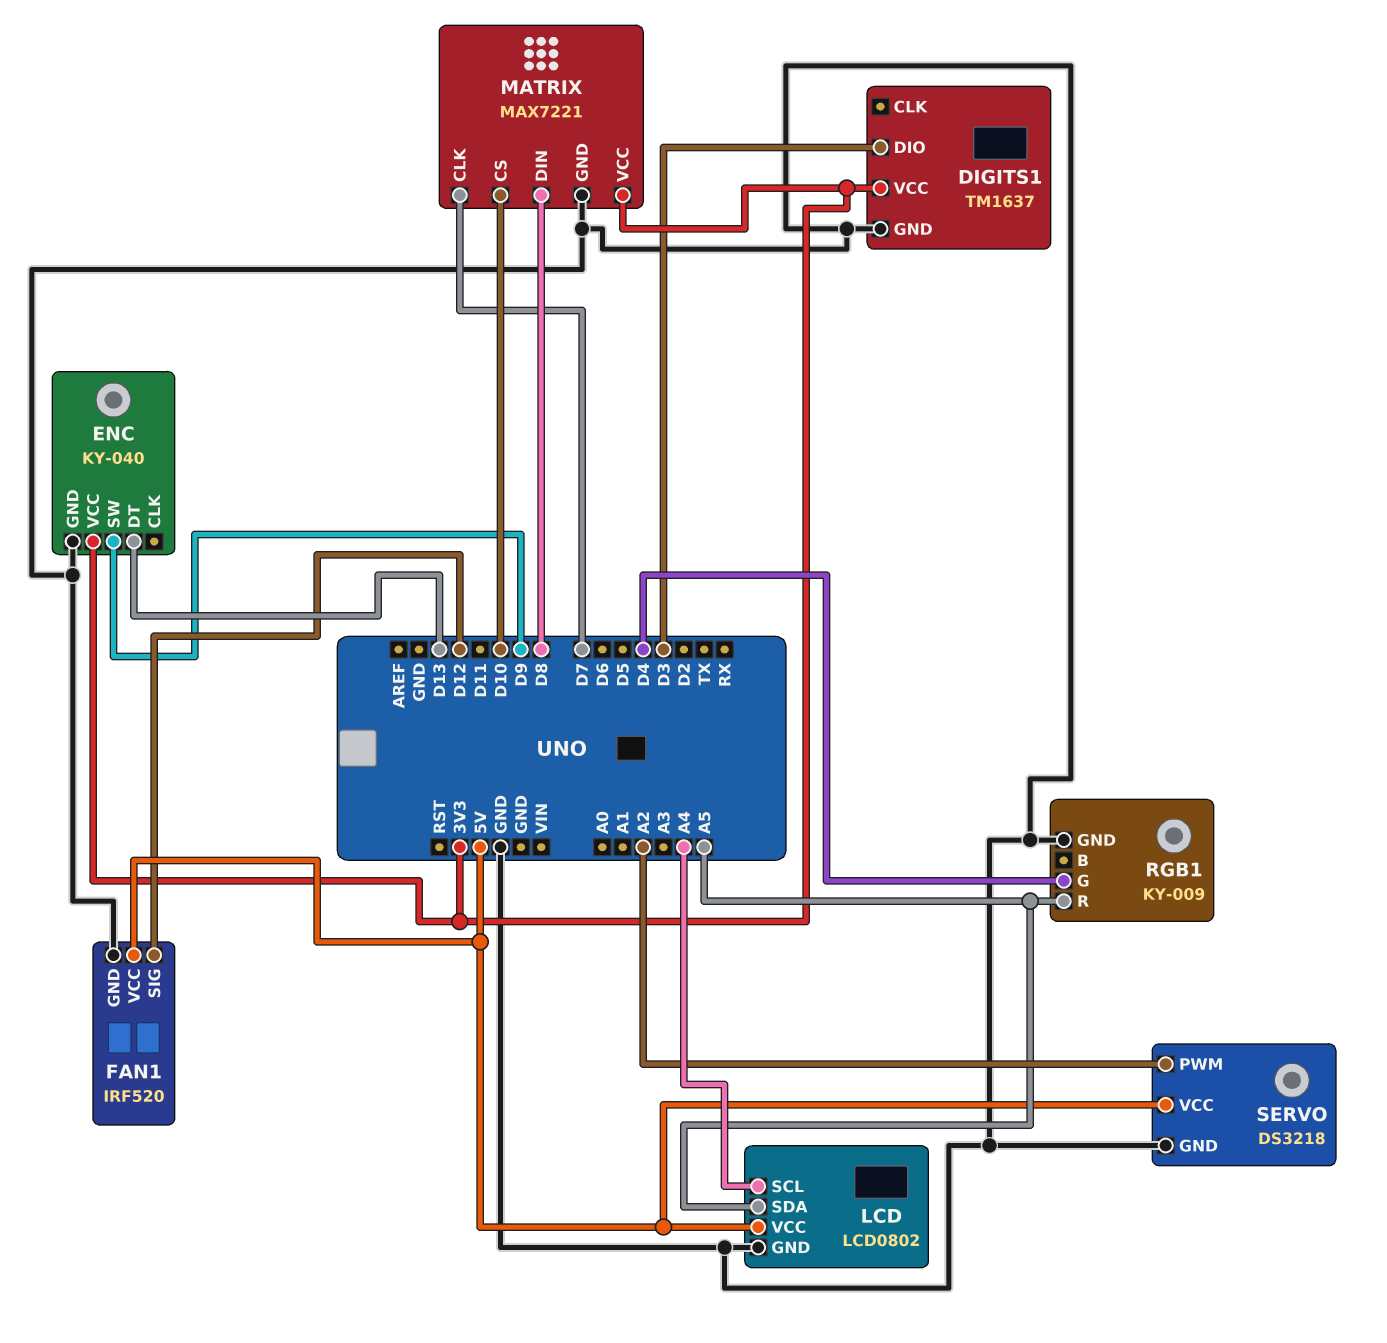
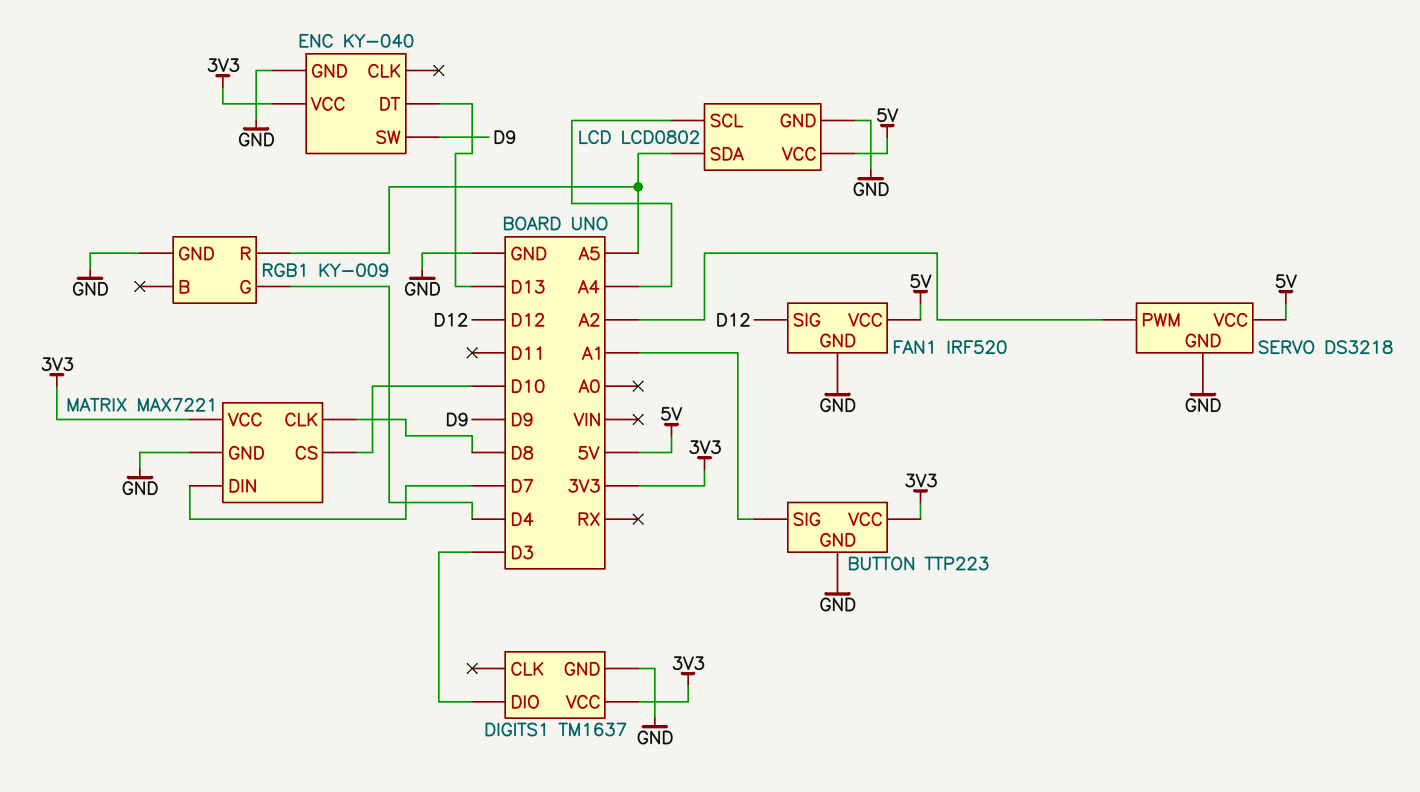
BUTTON: none -> TTP223
BUTTON pin GND: none -> GND
BUTTON pin SIG: none -> A1
BUTTON pin VCC: none -> 3V3
MATRIX pin CLK: D7 -> D8
MATRIX pin DIN: D8 -> D7

